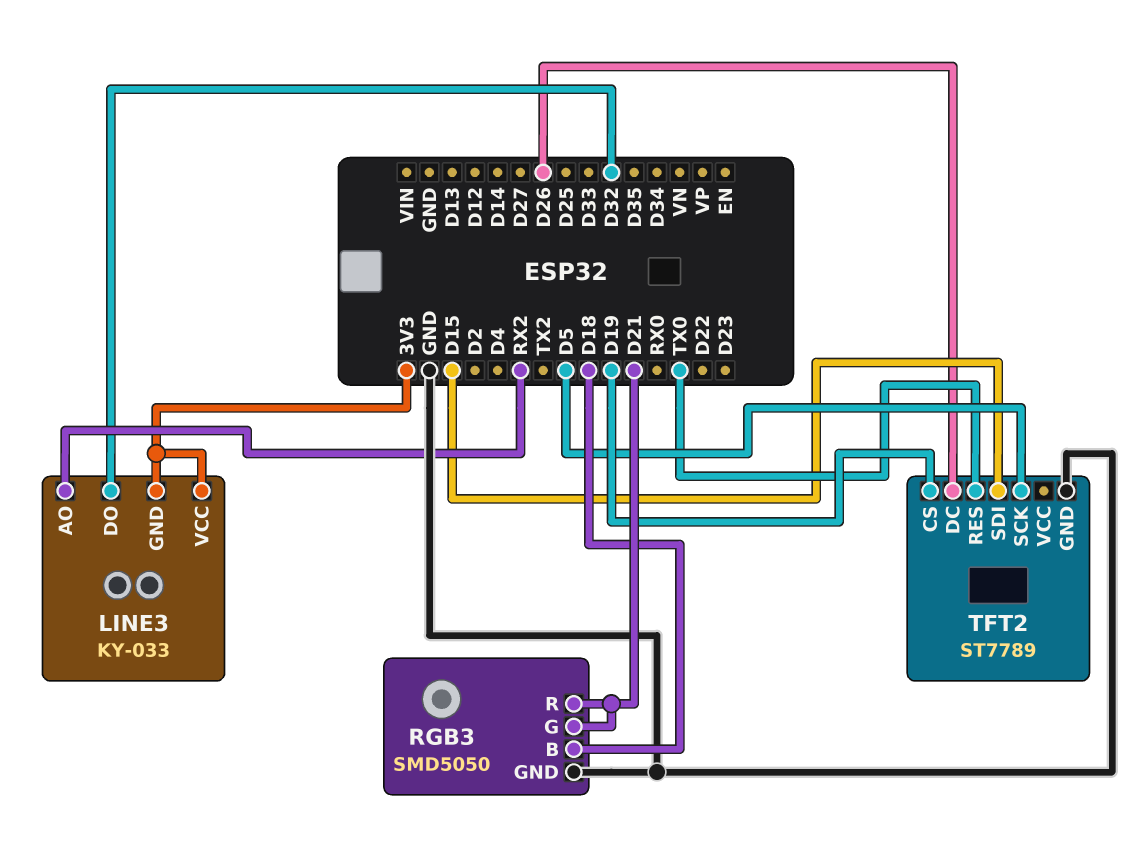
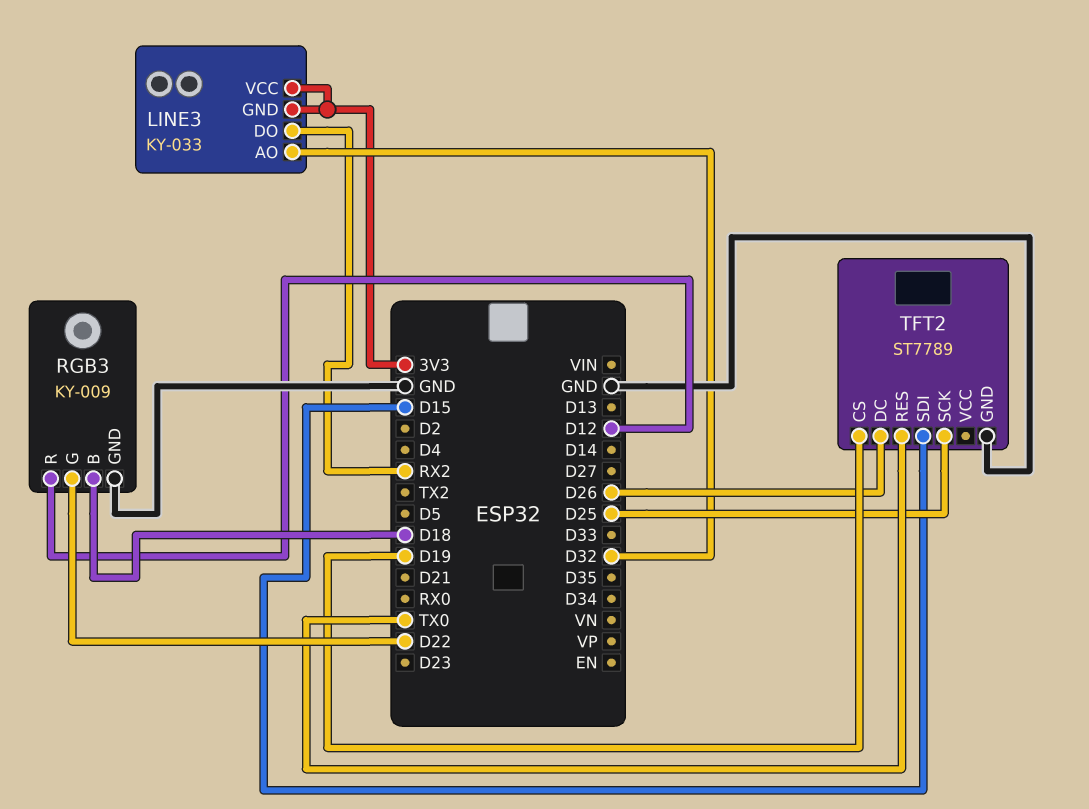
LINE3 pin AO: RX2 -> D32
LINE3 pin DO: D32 -> RX2
RGB3: SMD5050 -> KY-009
RGB3 pin G: D21 -> D22
RGB3 pin R: D21 -> D12
TFT2 pin SCK: D5 -> D25

